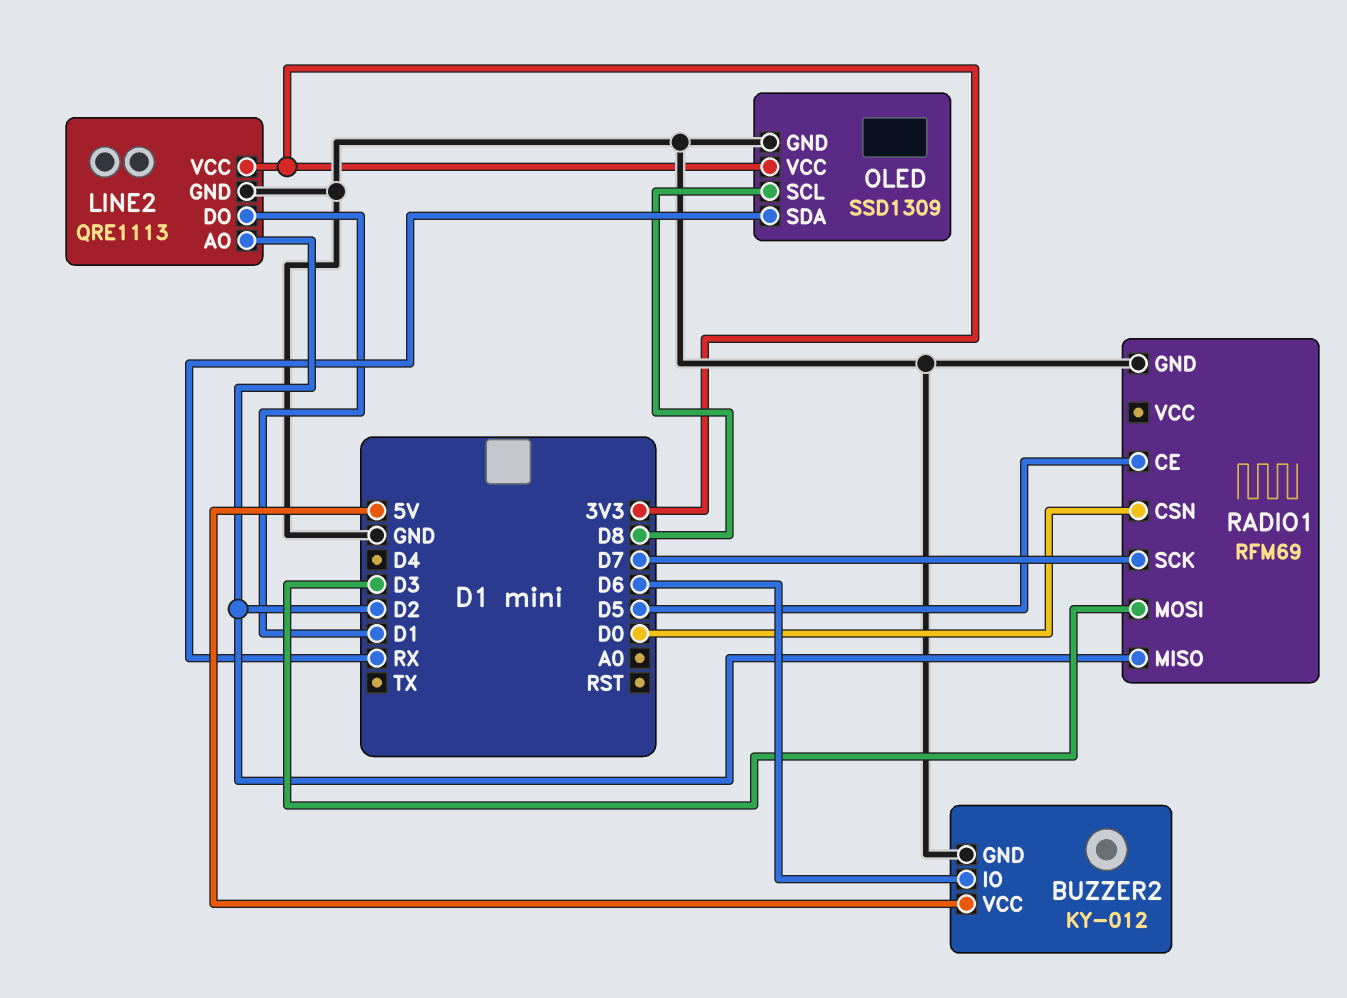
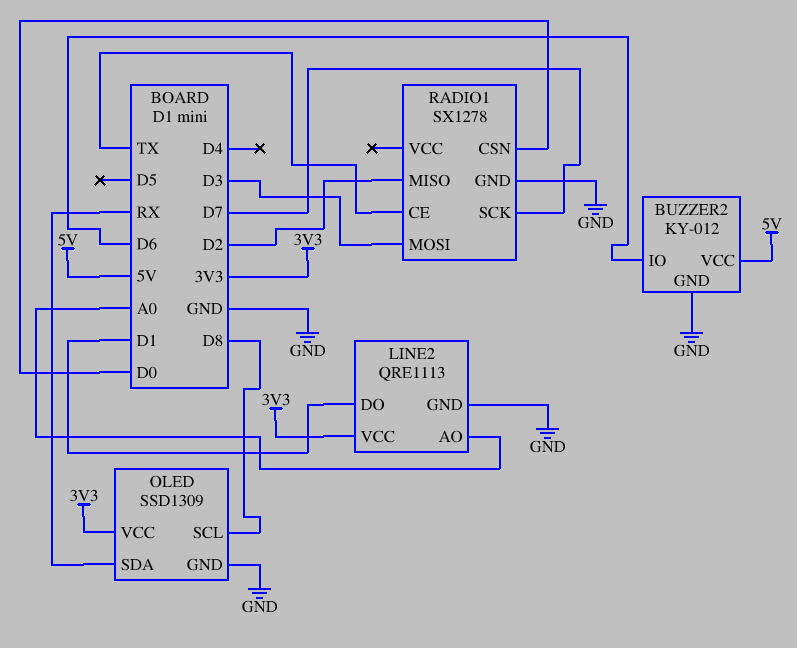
LINE2 pin AO: D2 -> A0
RADIO1: RFM69 -> SX1278
RADIO1 pin CE: D5 -> TX

